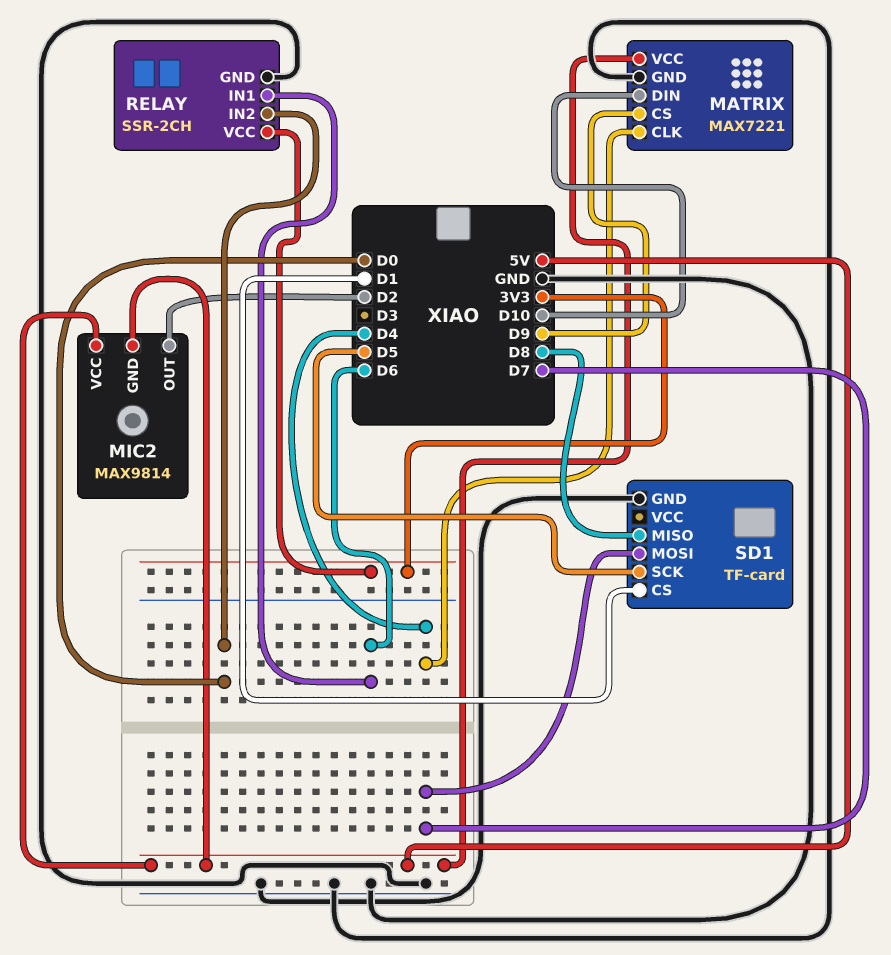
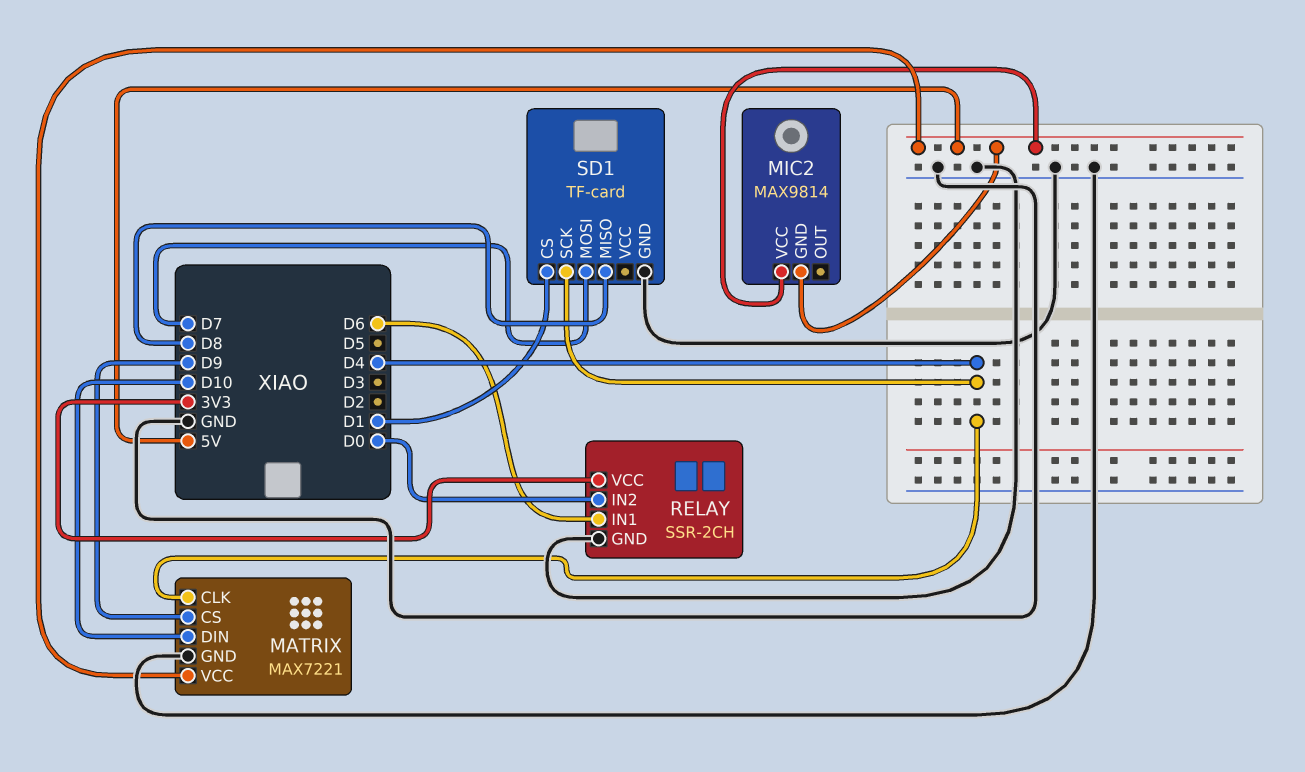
MIC2 pin OUT: D2 -> none
SD1 pin SCK: D5 -> D4

